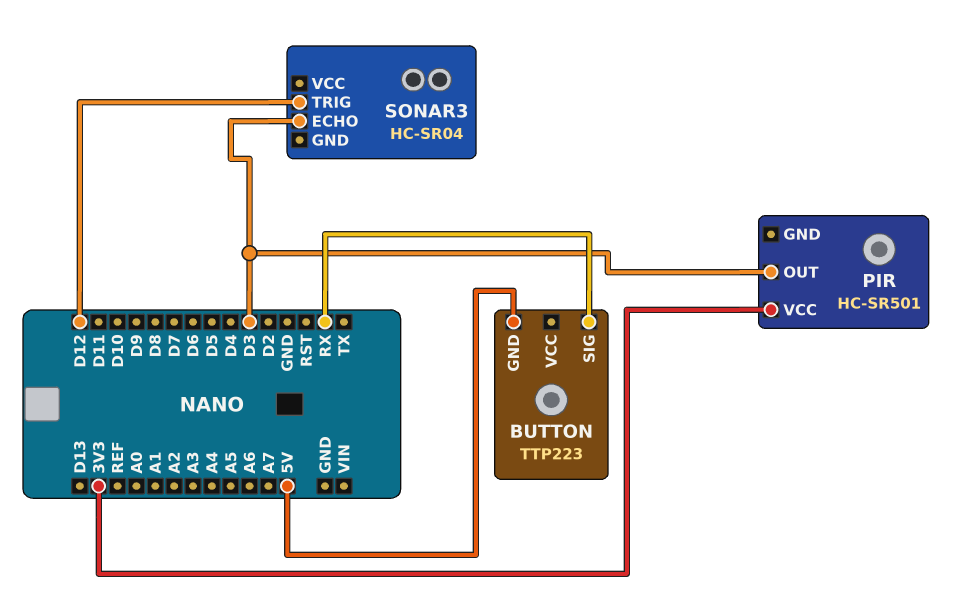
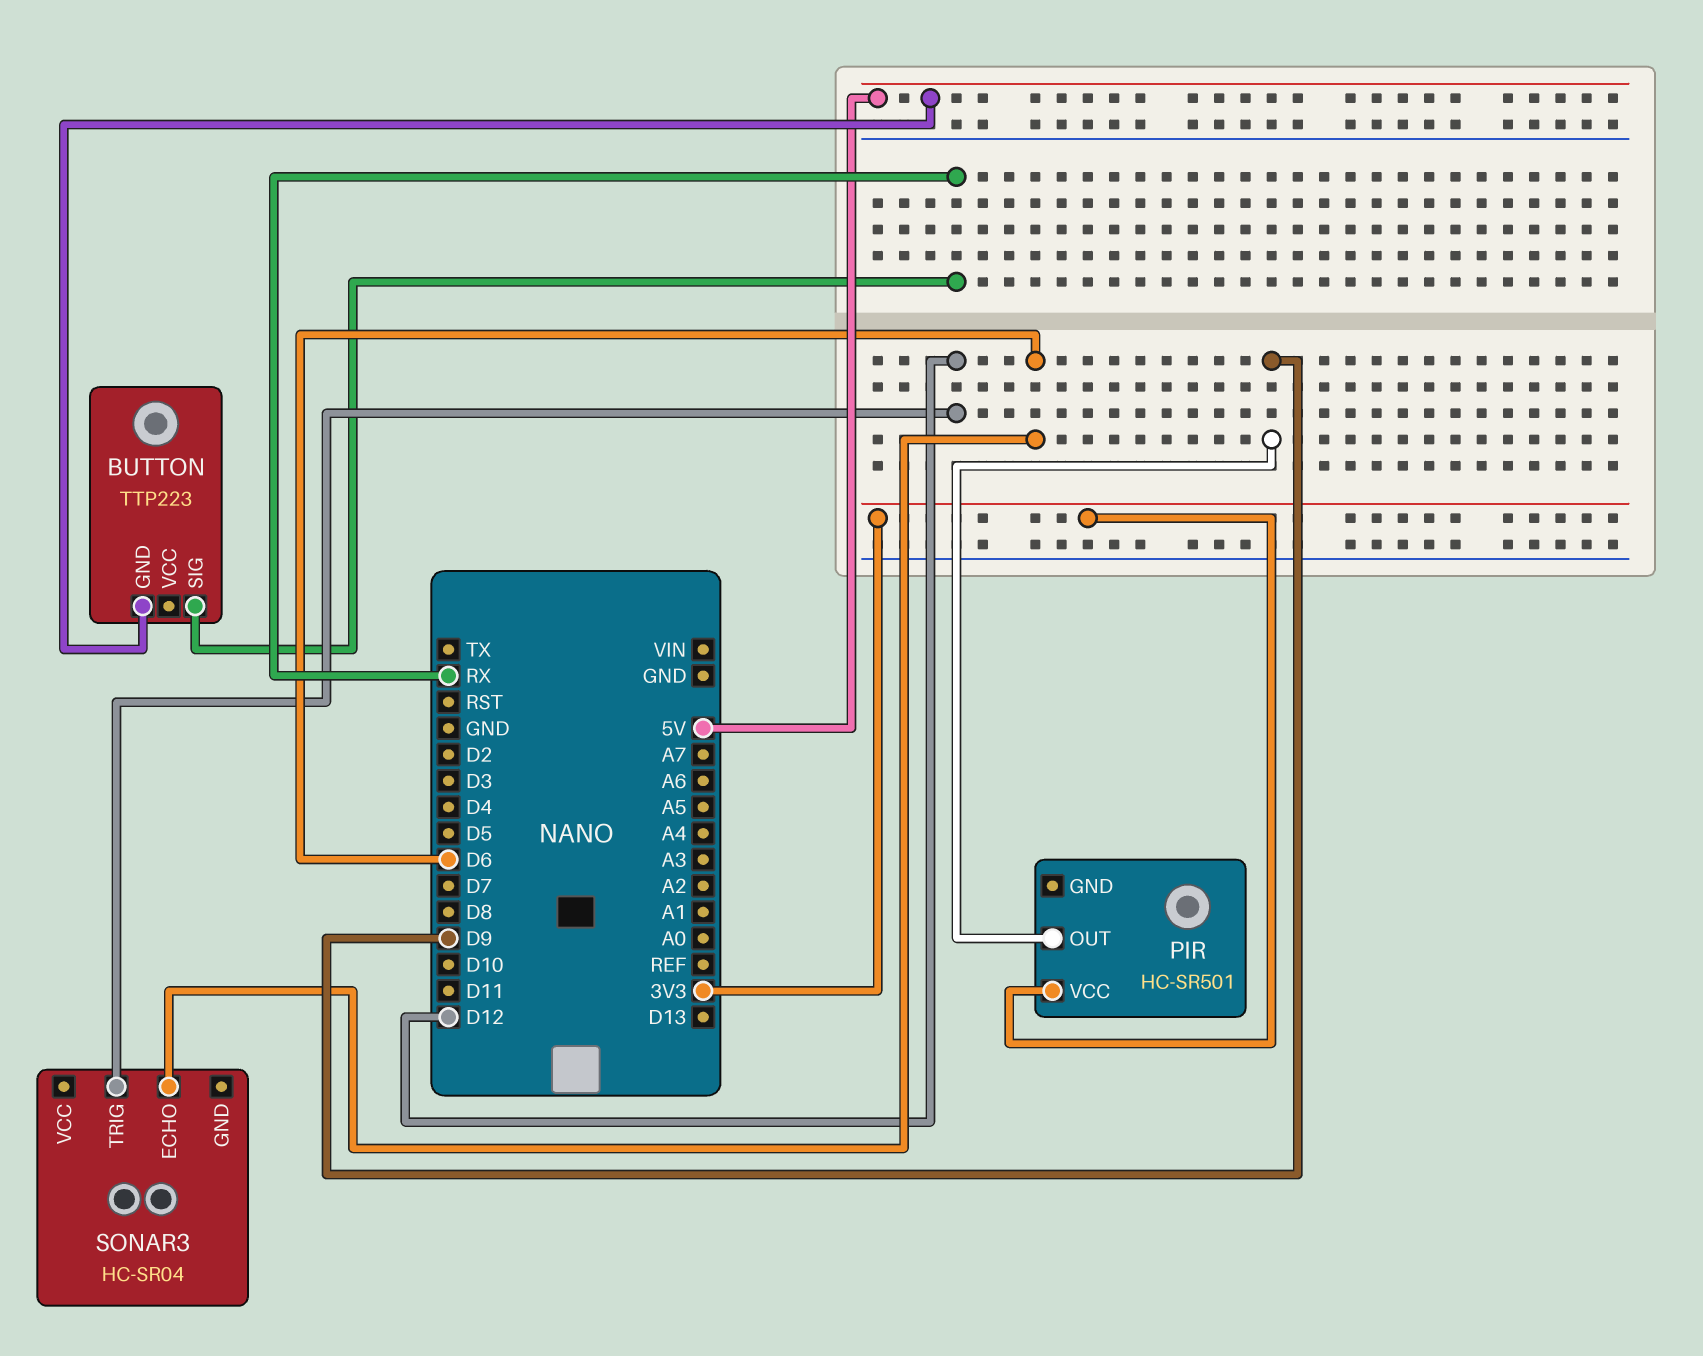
PIR pin OUT: D3 -> D9
SONAR3 pin ECHO: D3 -> D6

